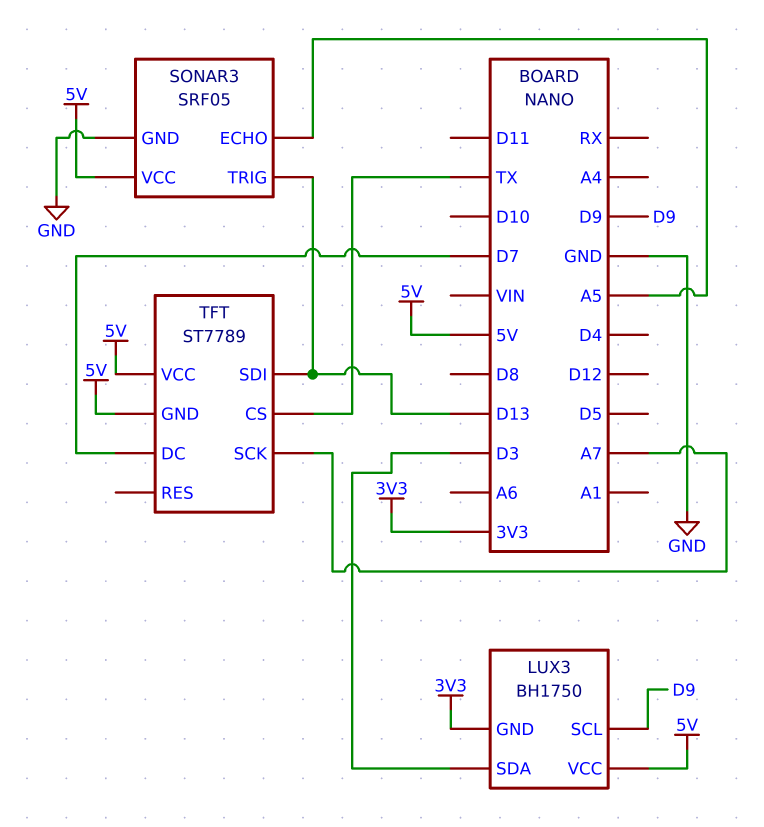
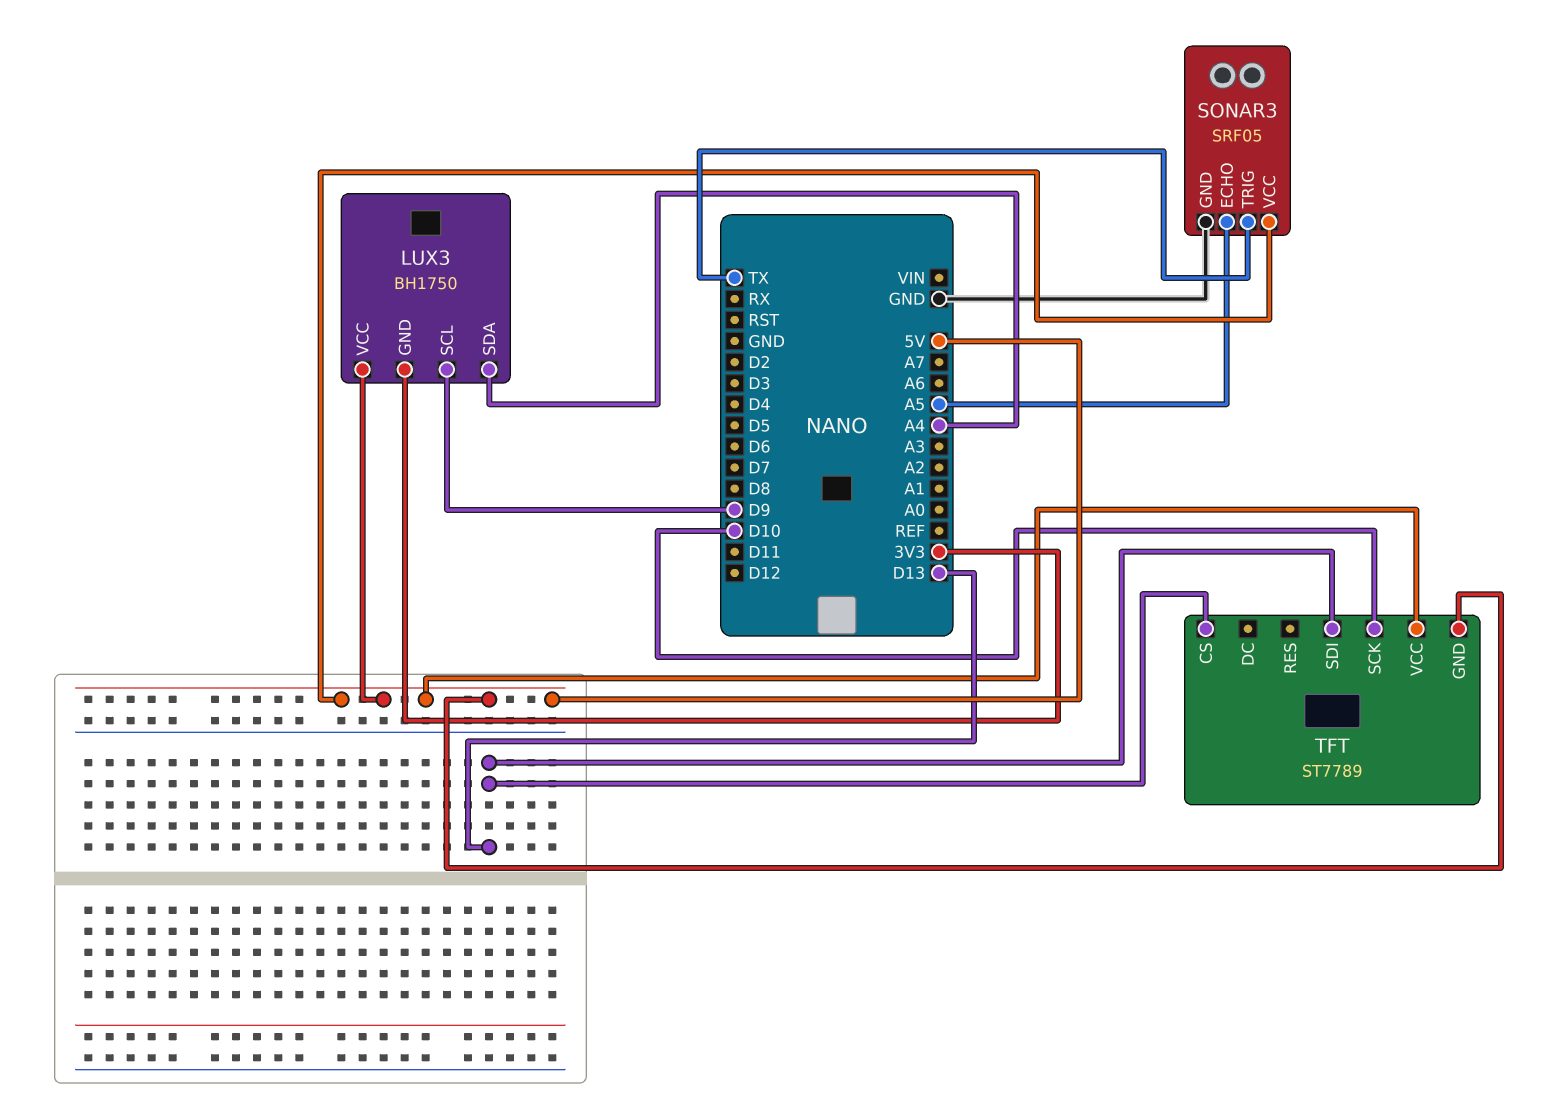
LUX3 pin SDA: D3 -> A4
SONAR3 pin TRIG: D13 -> TX
TFT pin CS: TX -> D13
TFT pin DC: D7 -> none
TFT pin SCK: A7 -> D10

